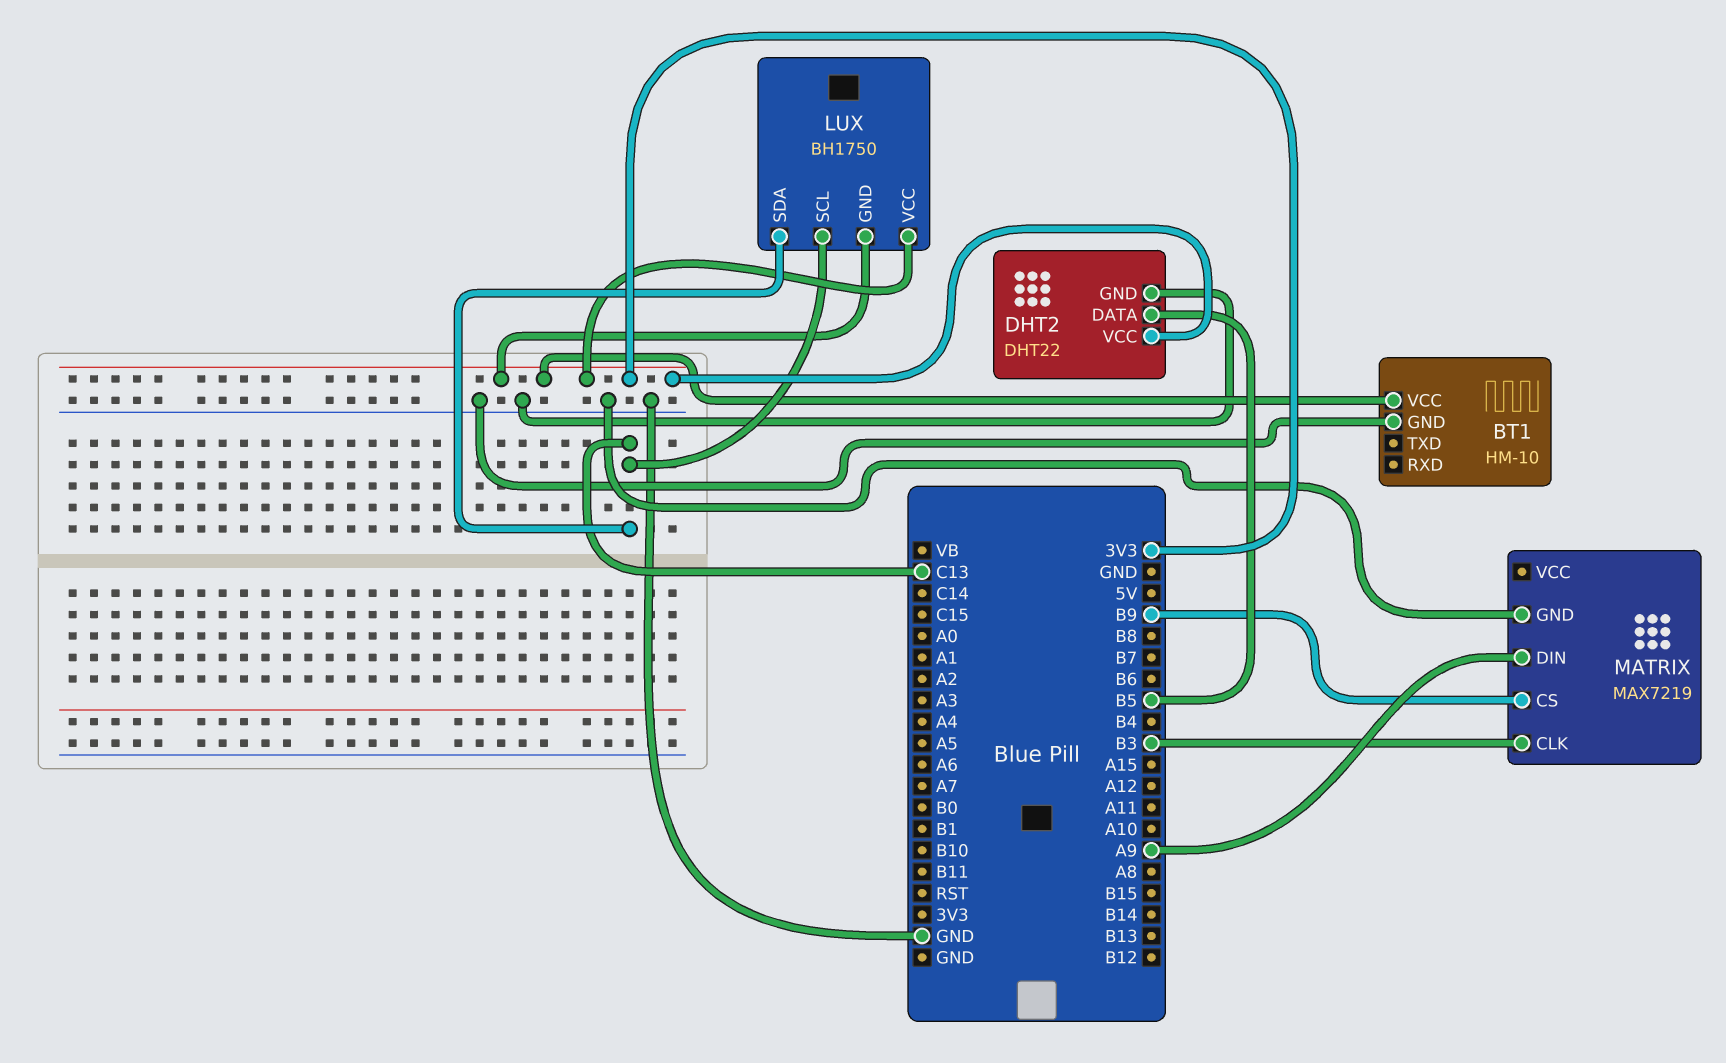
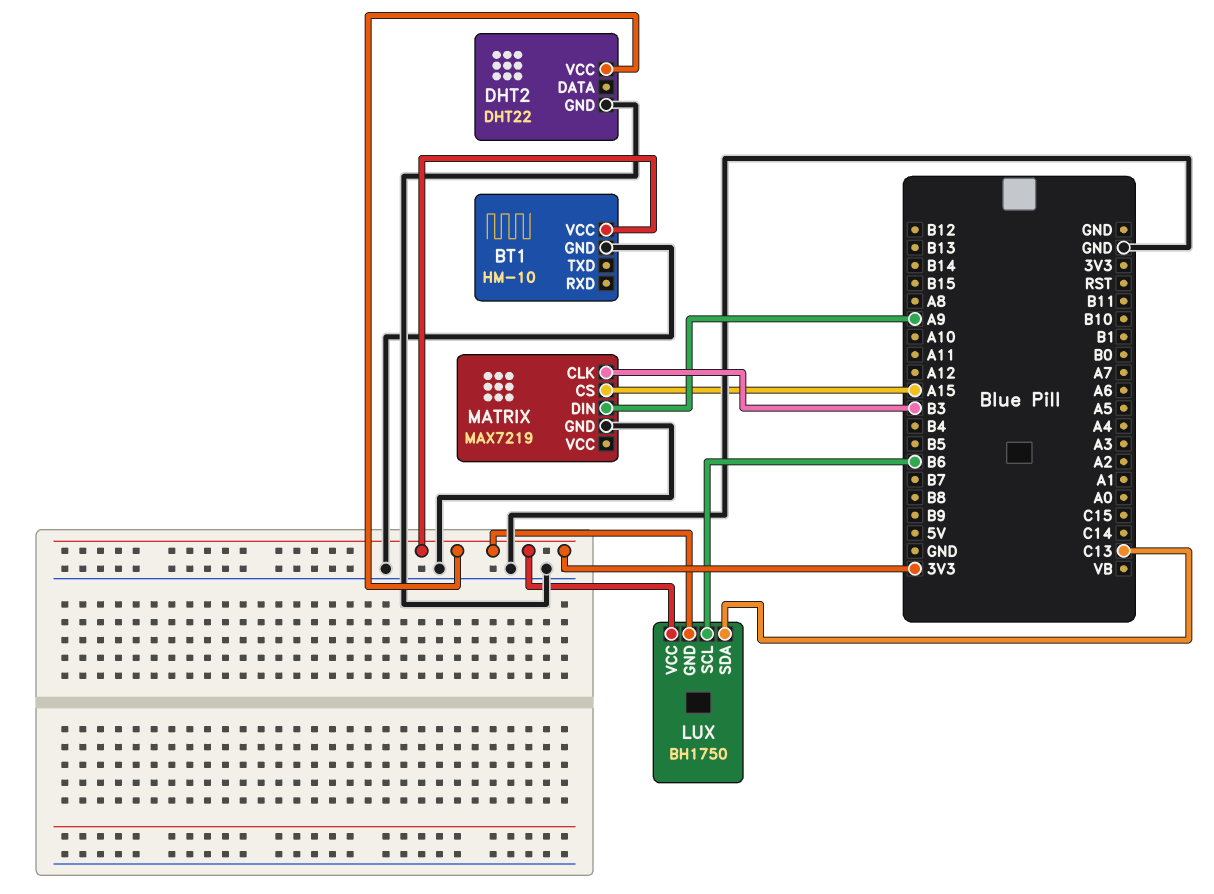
DHT2 pin DATA: B5 -> none
LUX pin SCL: C13 -> B6
MATRIX pin CS: B9 -> A15

